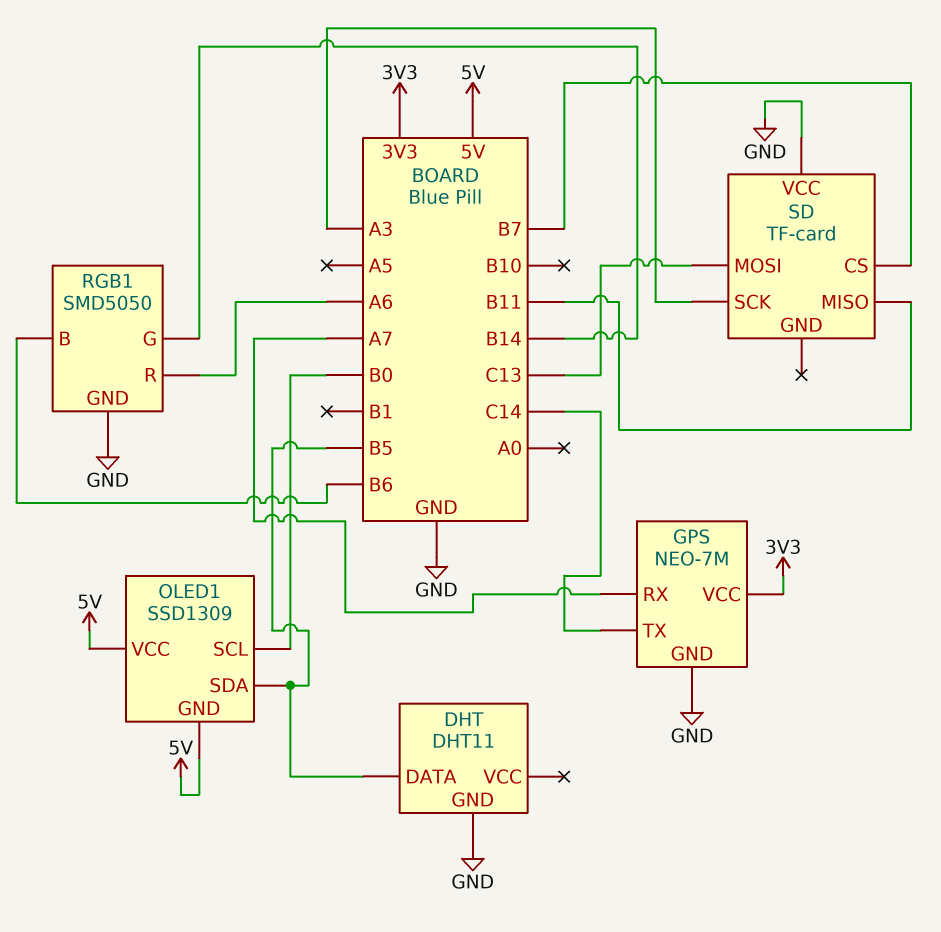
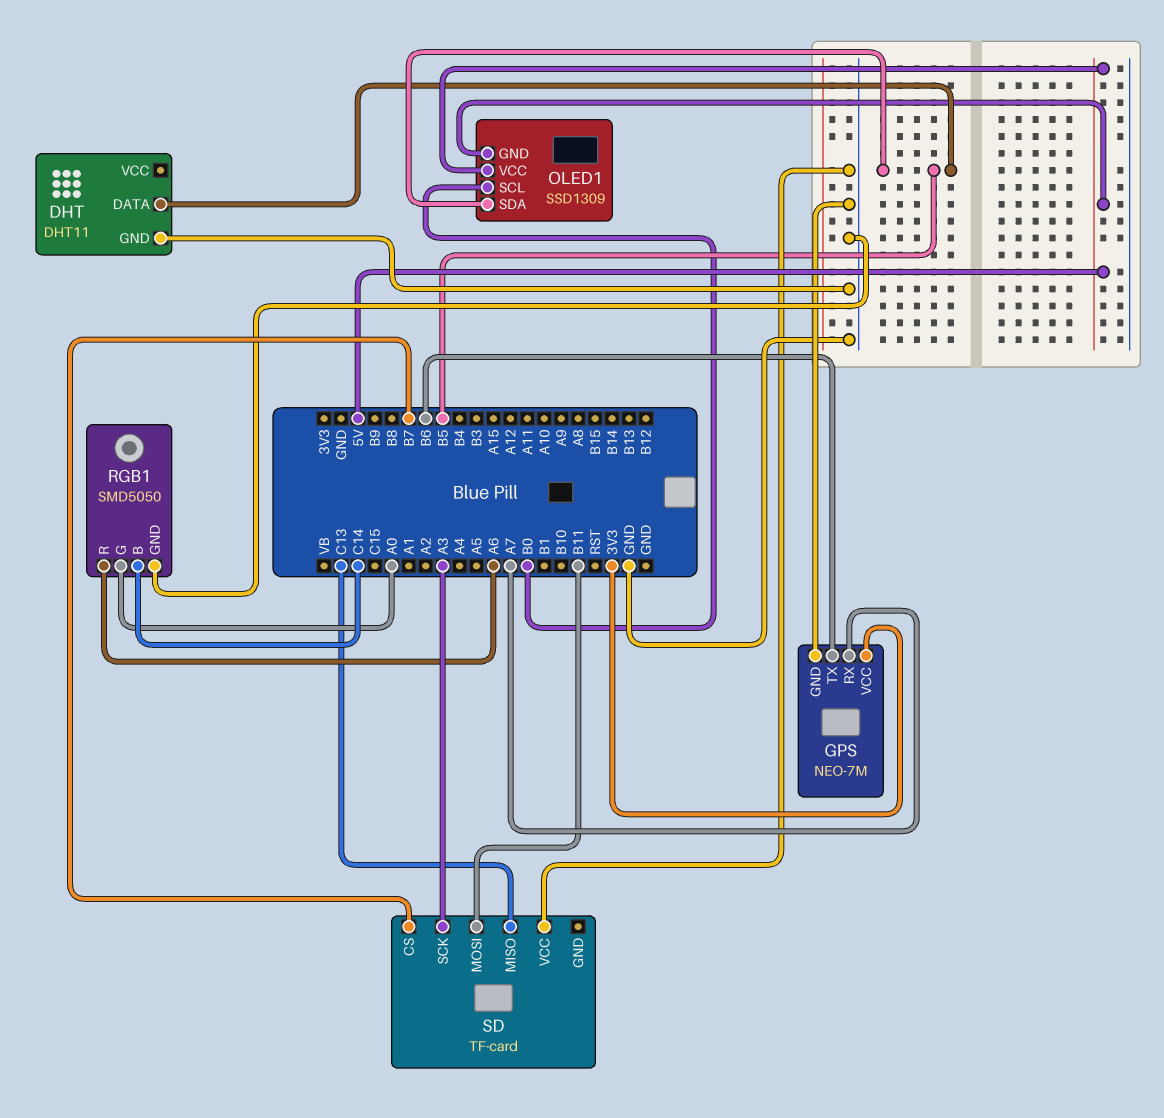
GPS pin TX: C14 -> B6
RGB1 pin B: B6 -> C14
RGB1 pin G: B14 -> A0
SD pin MISO: B11 -> C13
SD pin MOSI: C13 -> B11

